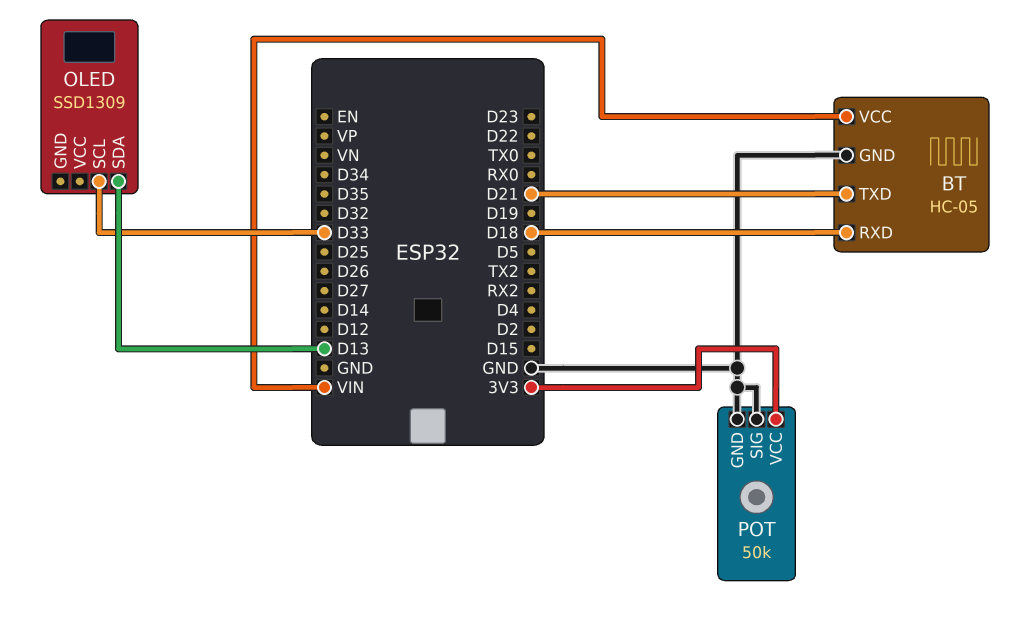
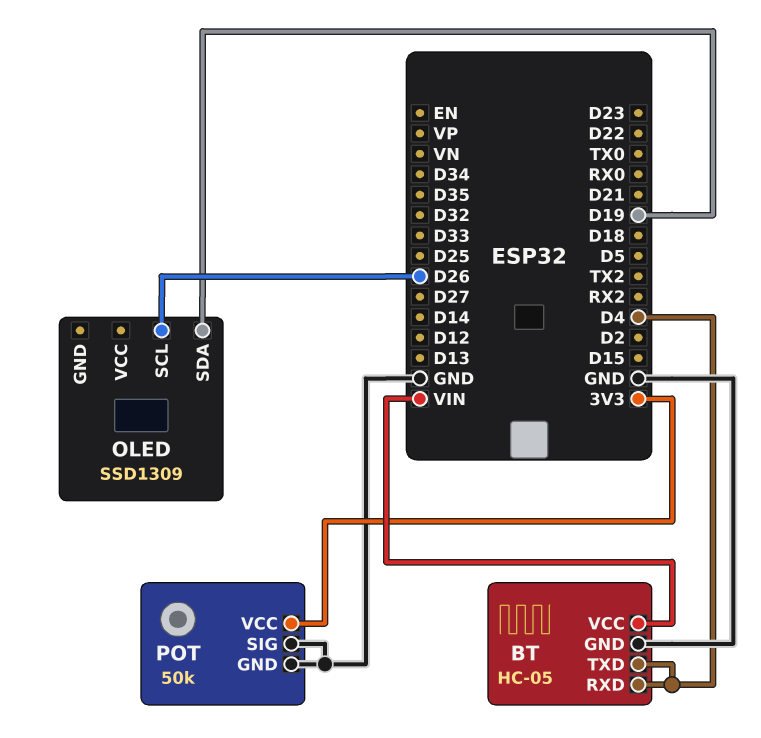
BT pin RXD: D18 -> D4
BT pin TXD: D21 -> D4
OLED pin SCL: D33 -> D26
OLED pin SDA: D13 -> D19

